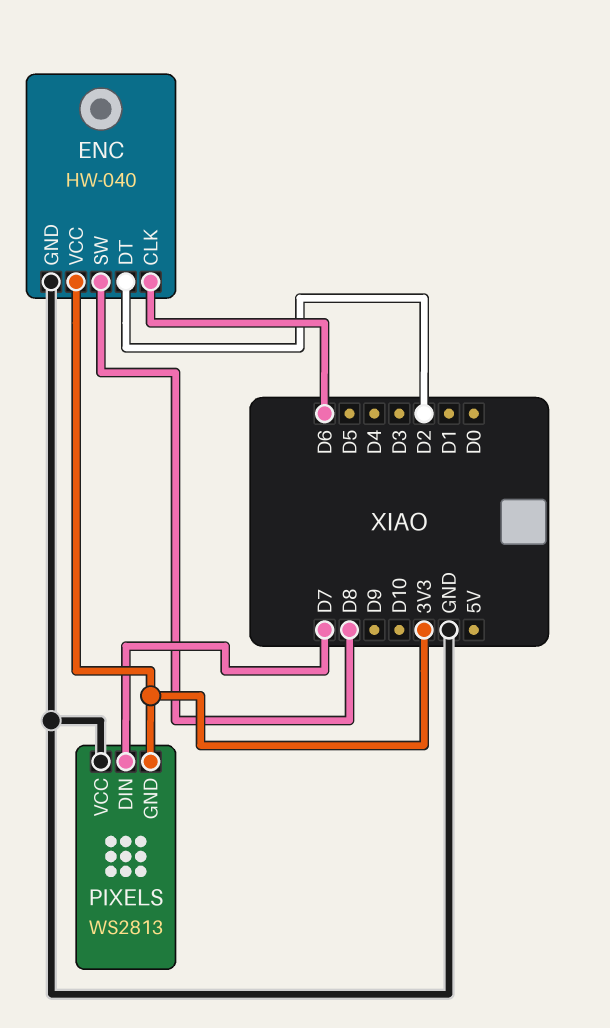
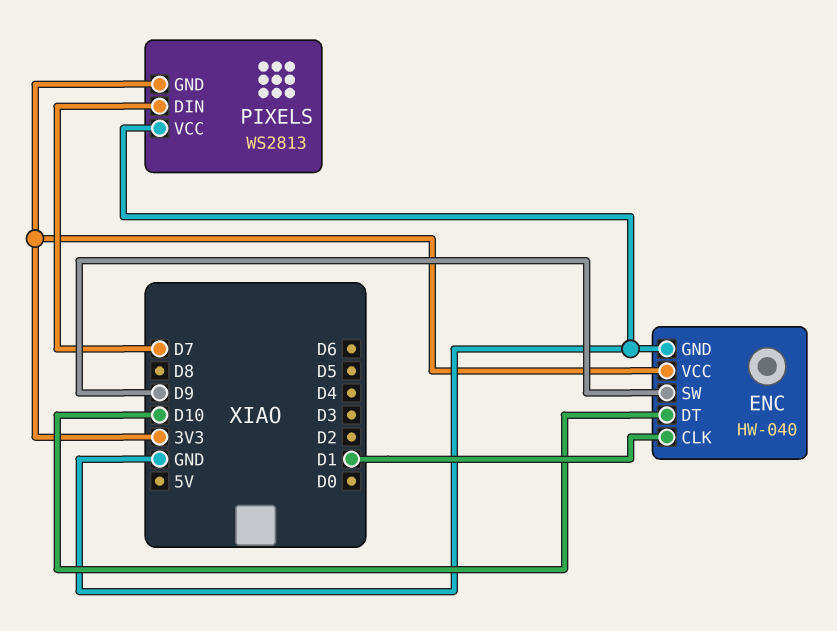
ENC pin CLK: D6 -> D1
ENC pin DT: D2 -> D10
ENC pin SW: D8 -> D9

